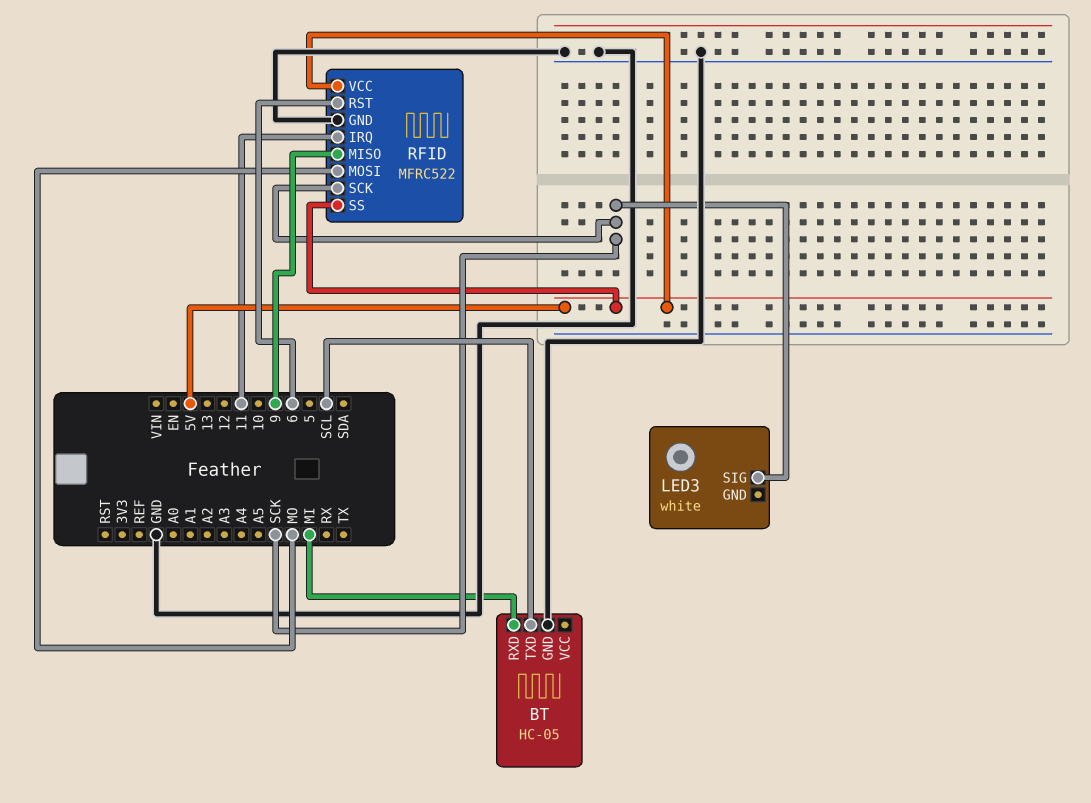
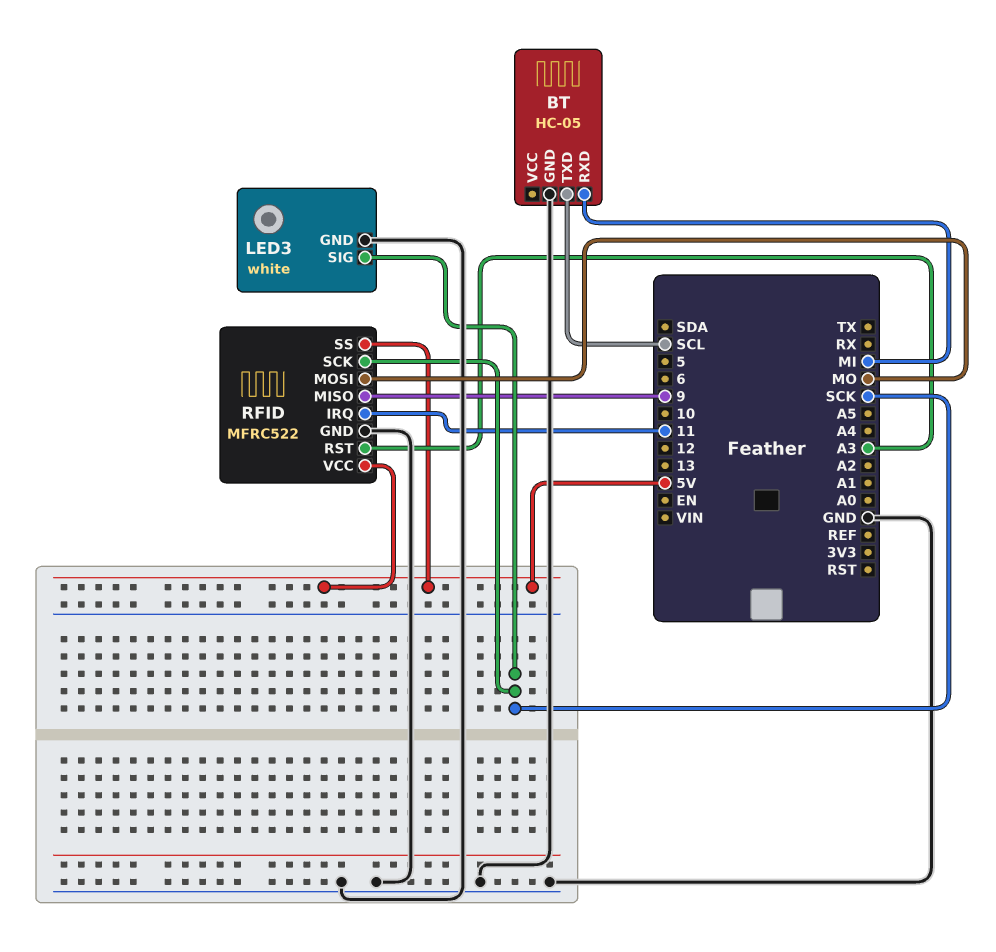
LED3 pin GND: none -> GND
RFID pin RST: 6 -> A3

